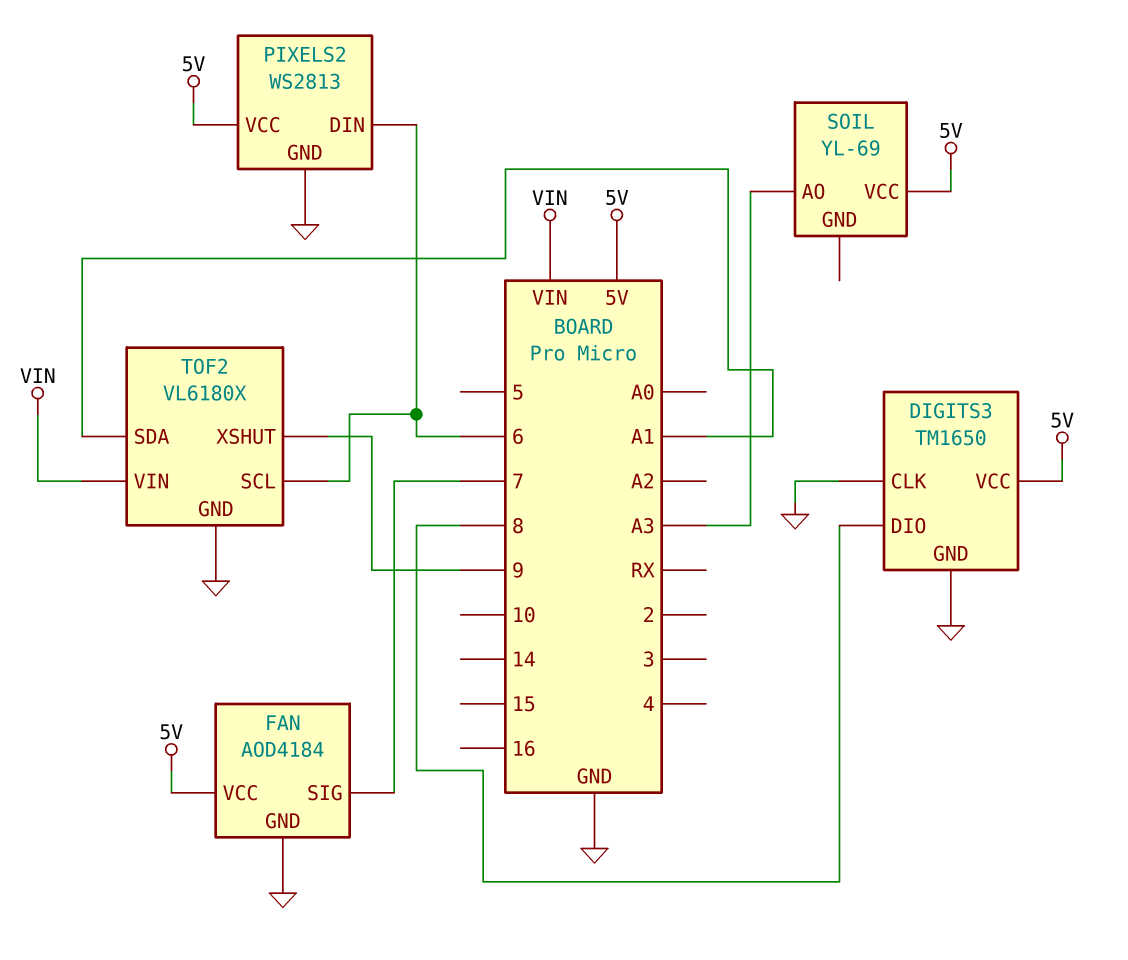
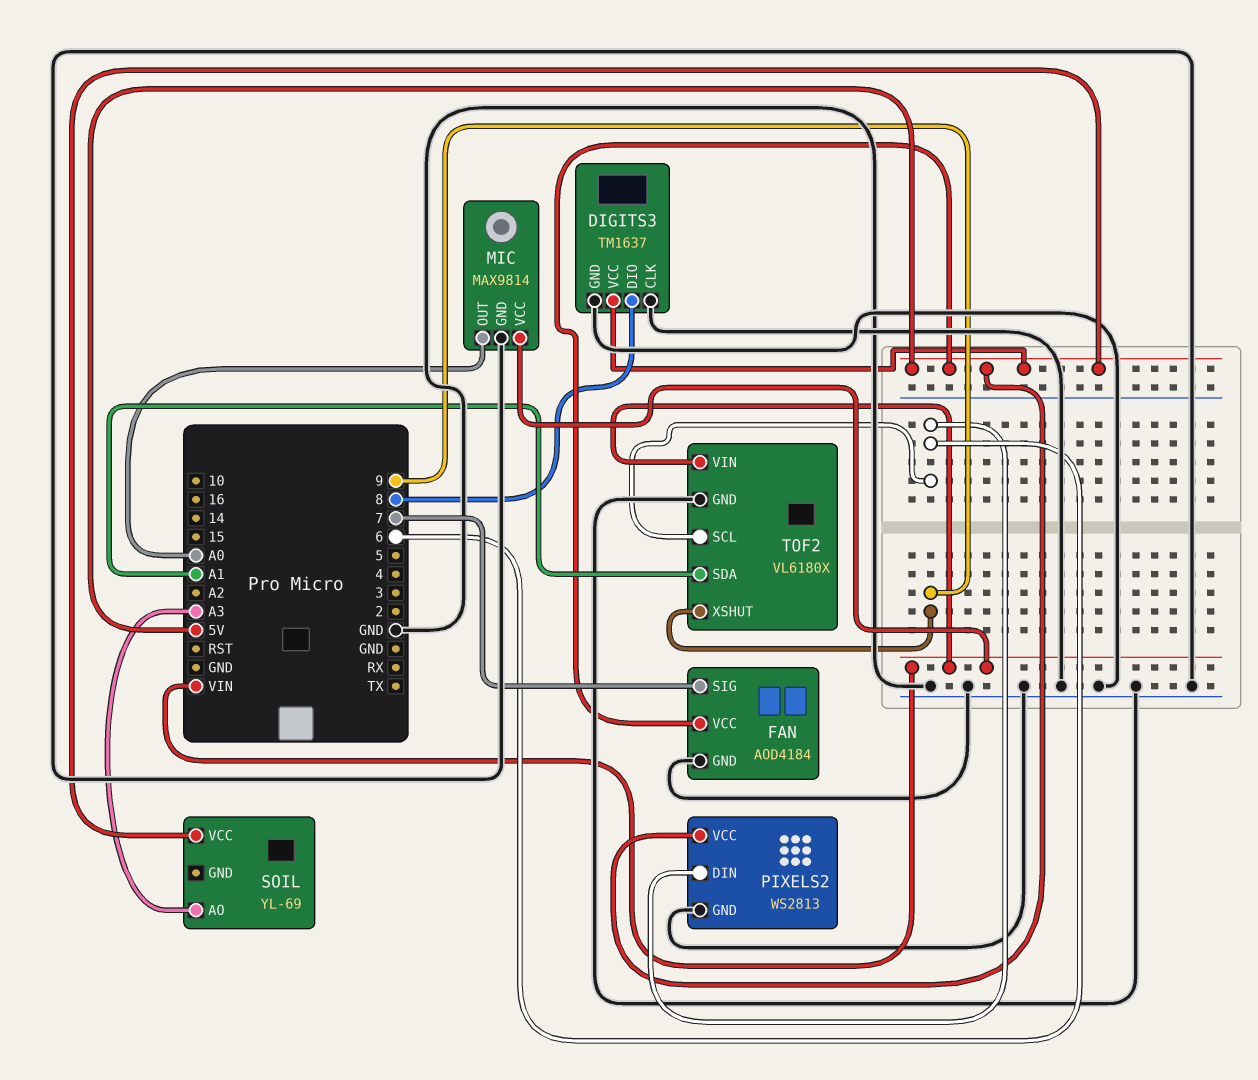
DIGITS3: TM1650 -> TM1637
MIC: none -> MAX9814
MIC pin GND: none -> GND
MIC pin OUT: none -> A0
MIC pin VCC: none -> VIN

